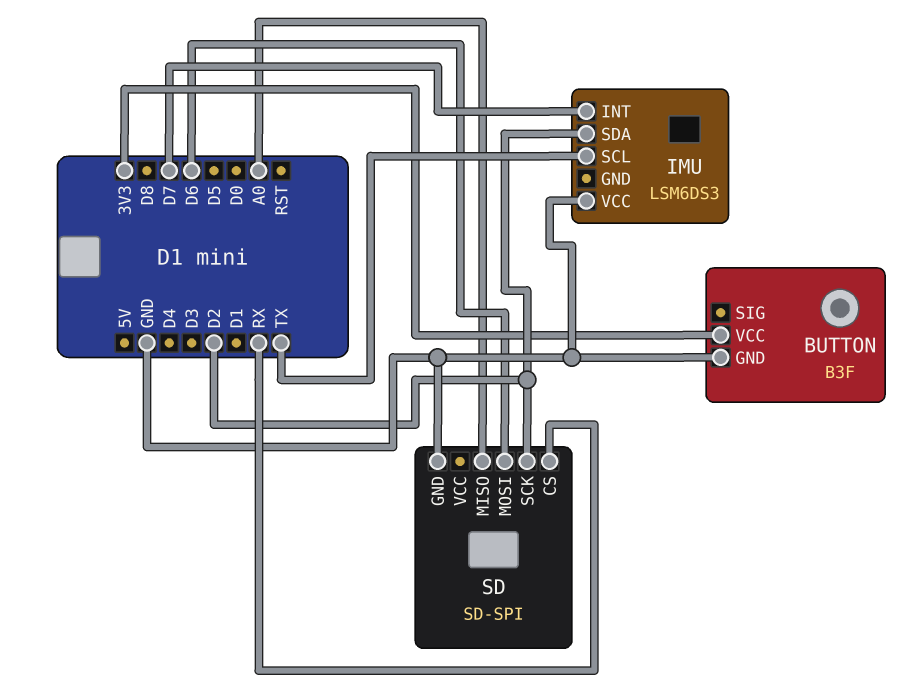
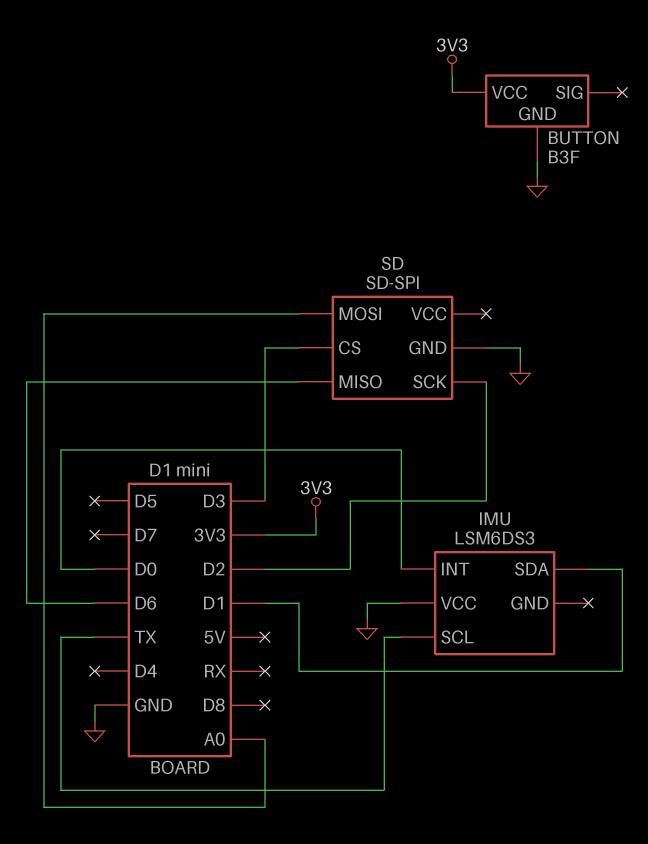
IMU pin INT: D7 -> D0
IMU pin SDA: D2 -> D1
SD pin CS: RX -> D3
SD pin MISO: A0 -> D6
SD pin MOSI: D6 -> A0

